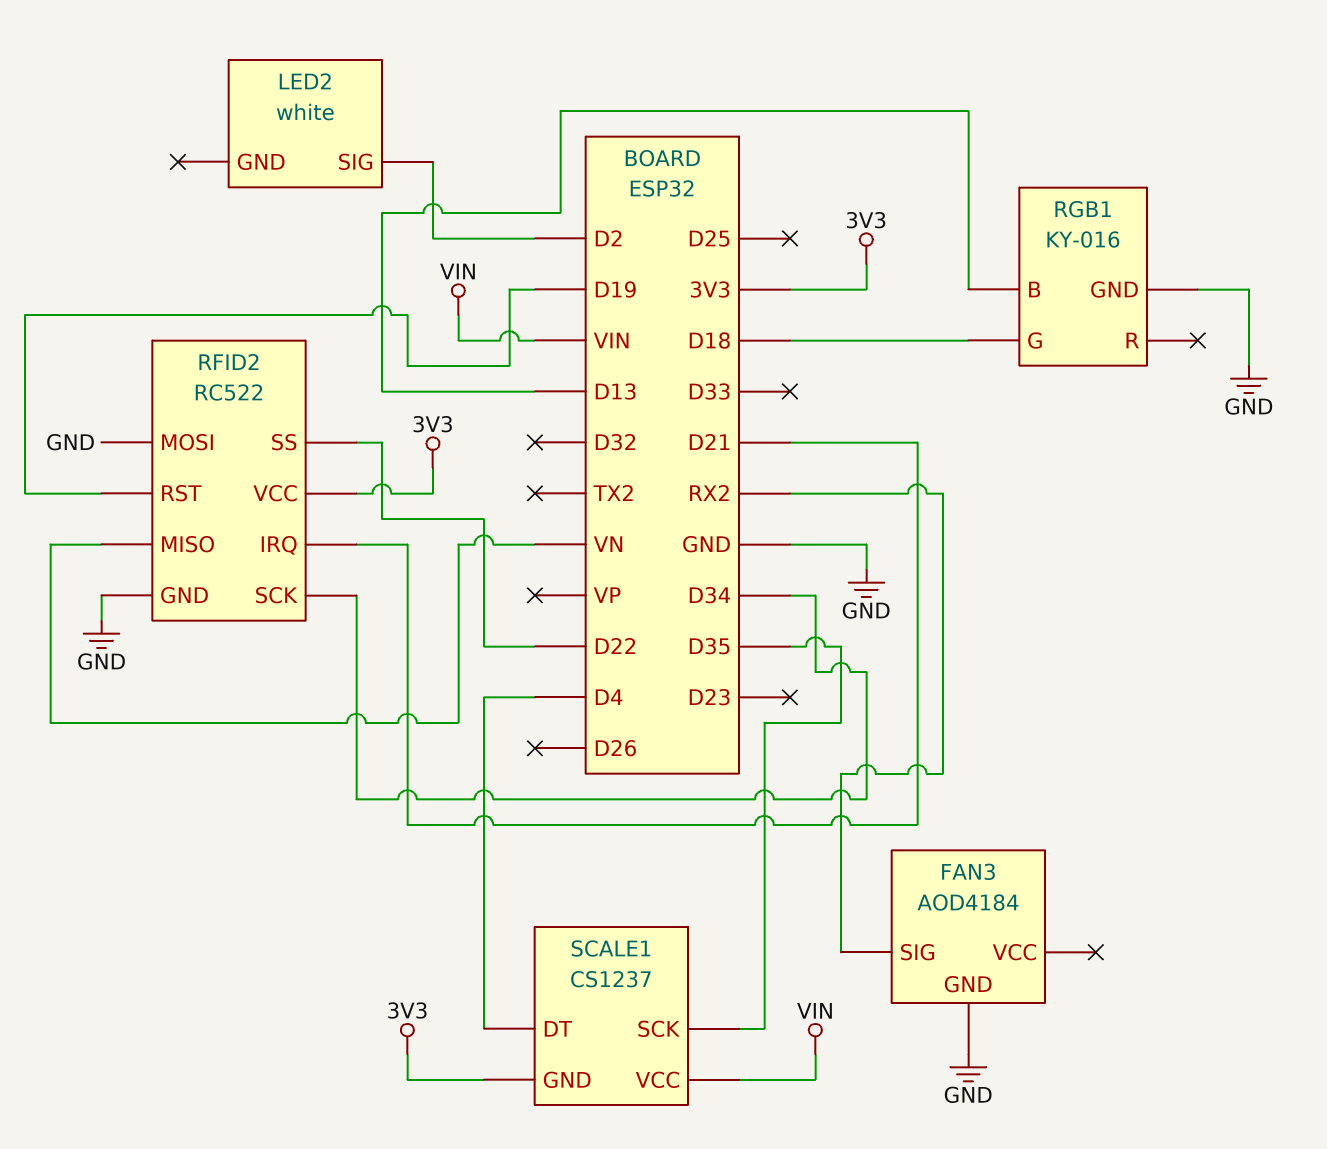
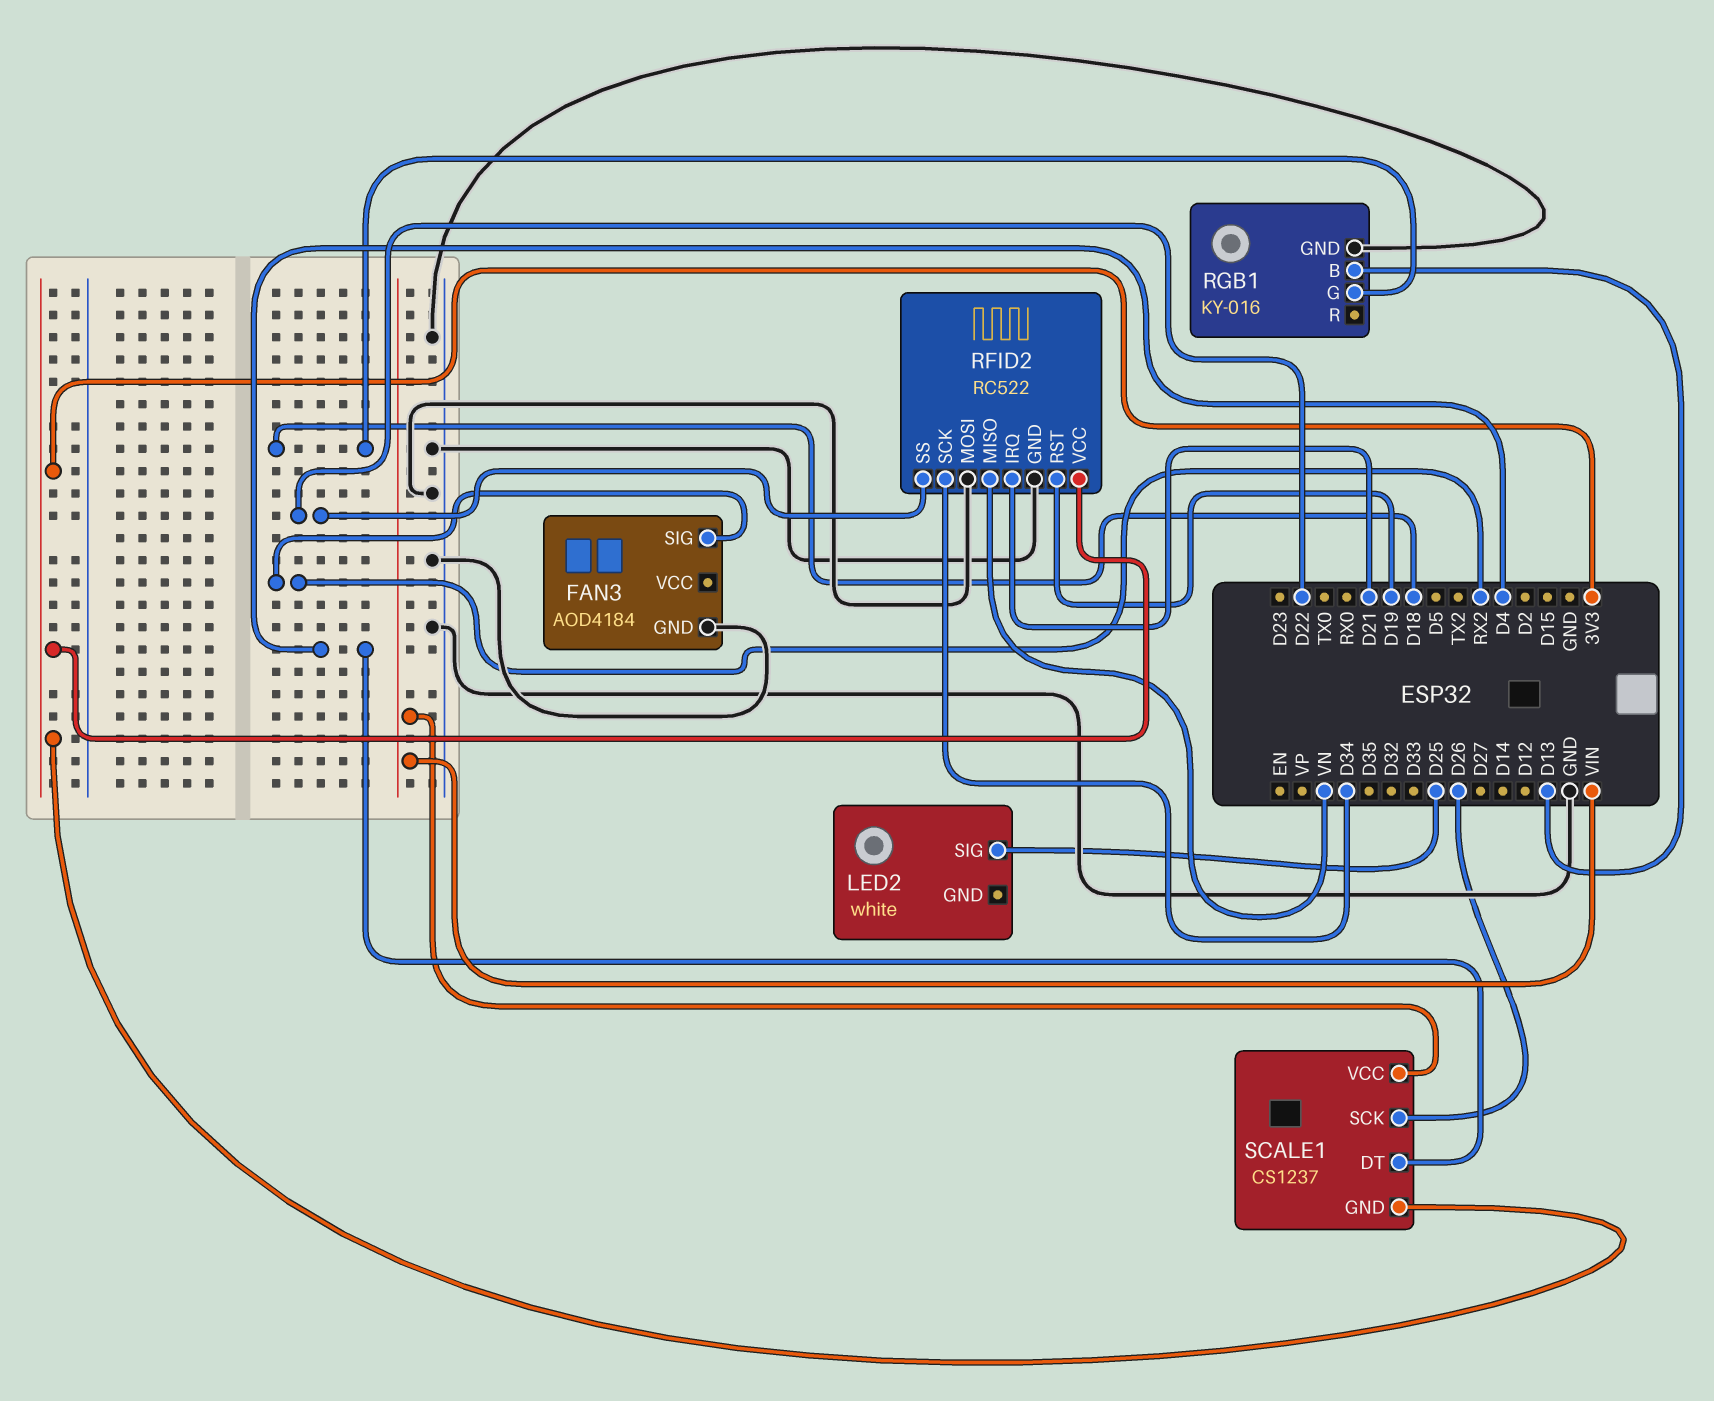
LED2 pin SIG: D2 -> D25
SCALE1 pin SCK: D35 -> D26

